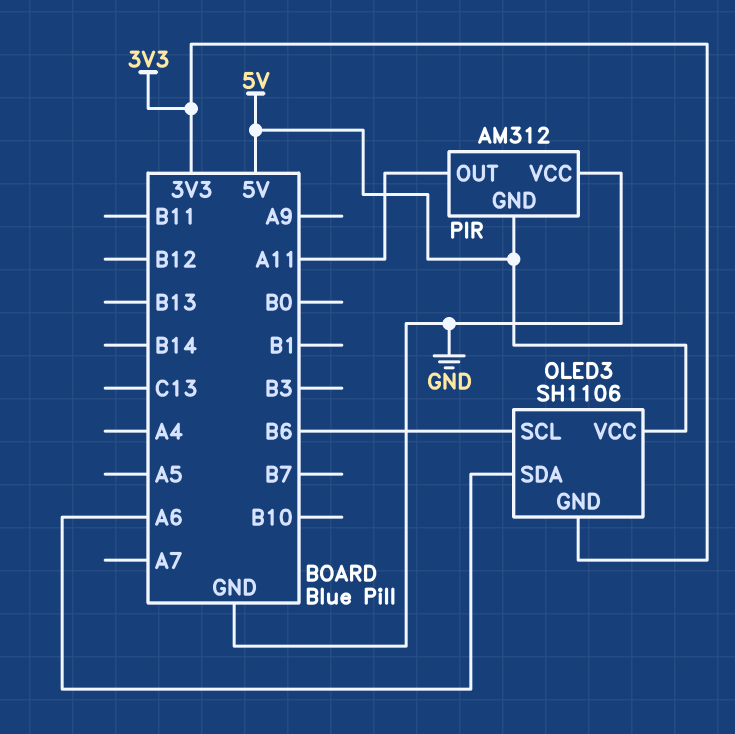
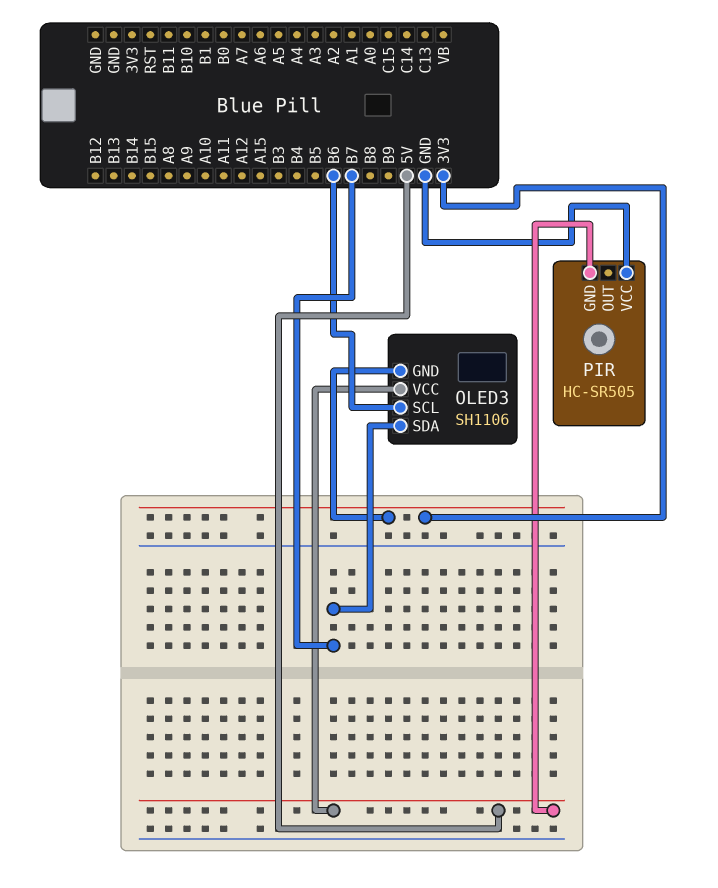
OLED3 pin SDA: A6 -> B7
PIR: AM312 -> HC-SR505
PIR pin OUT: A11 -> none

